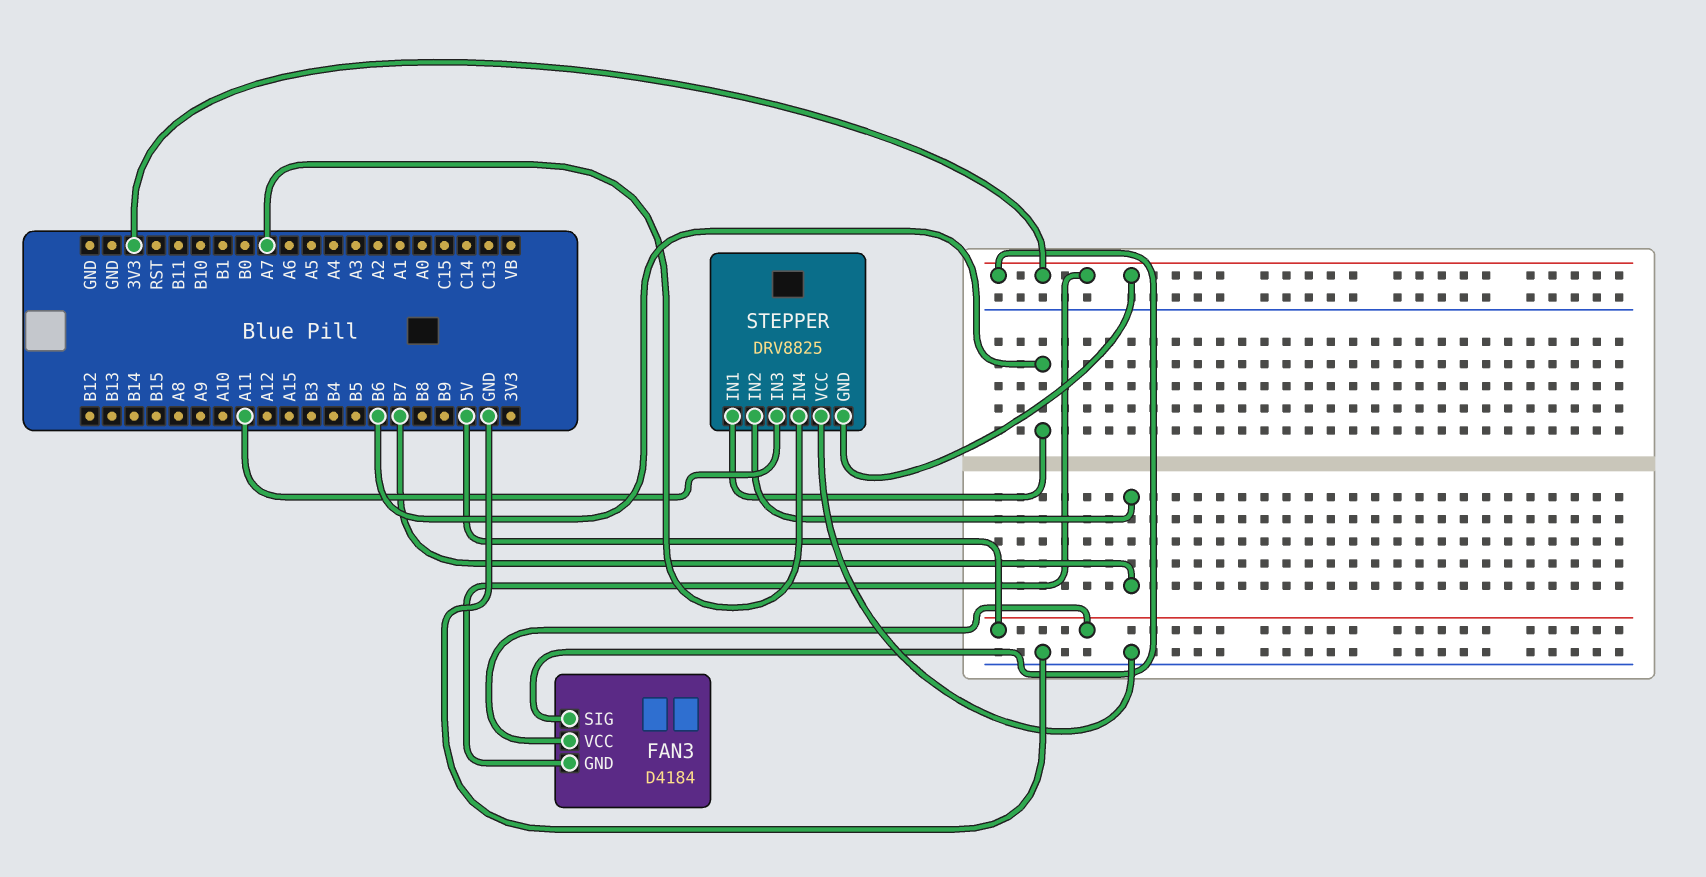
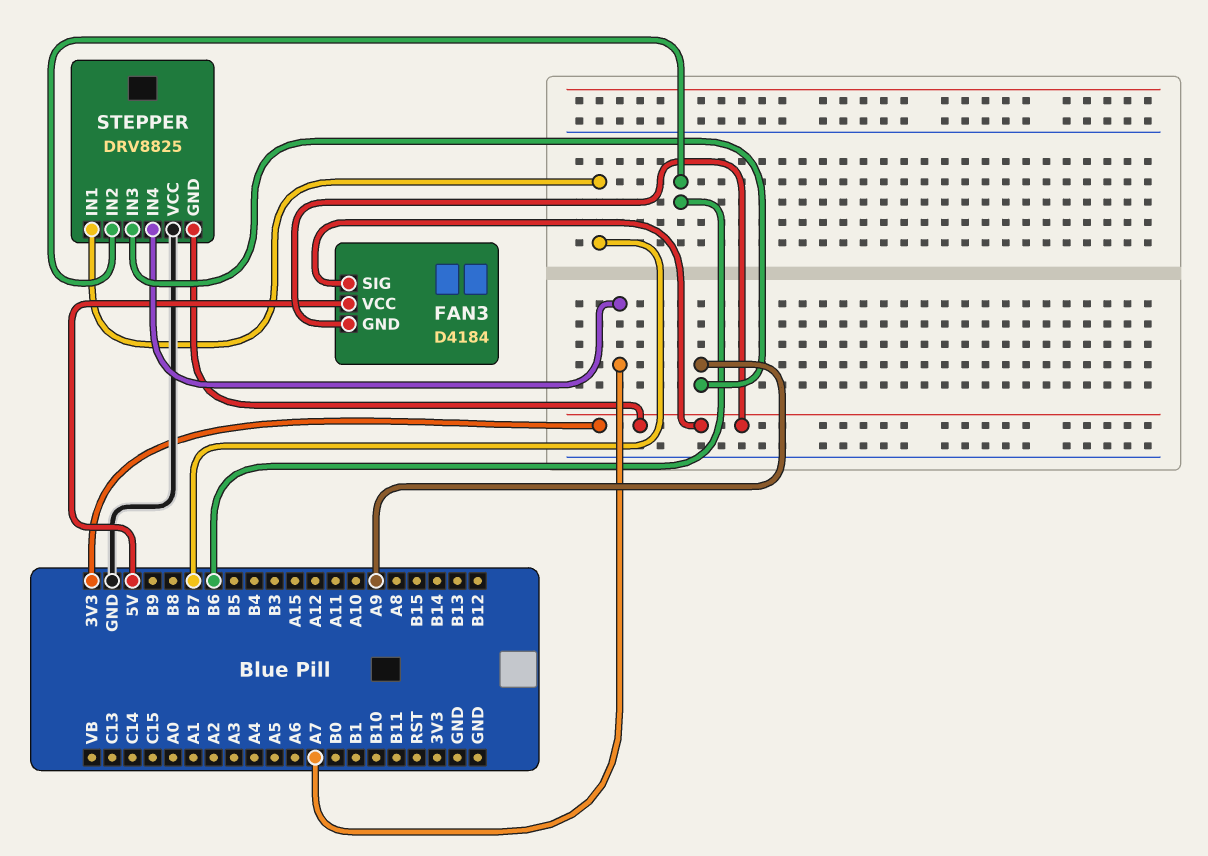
STEPPER pin IN1: B6 -> B7
STEPPER pin IN2: B7 -> B6
STEPPER pin IN3: A11 -> A9

